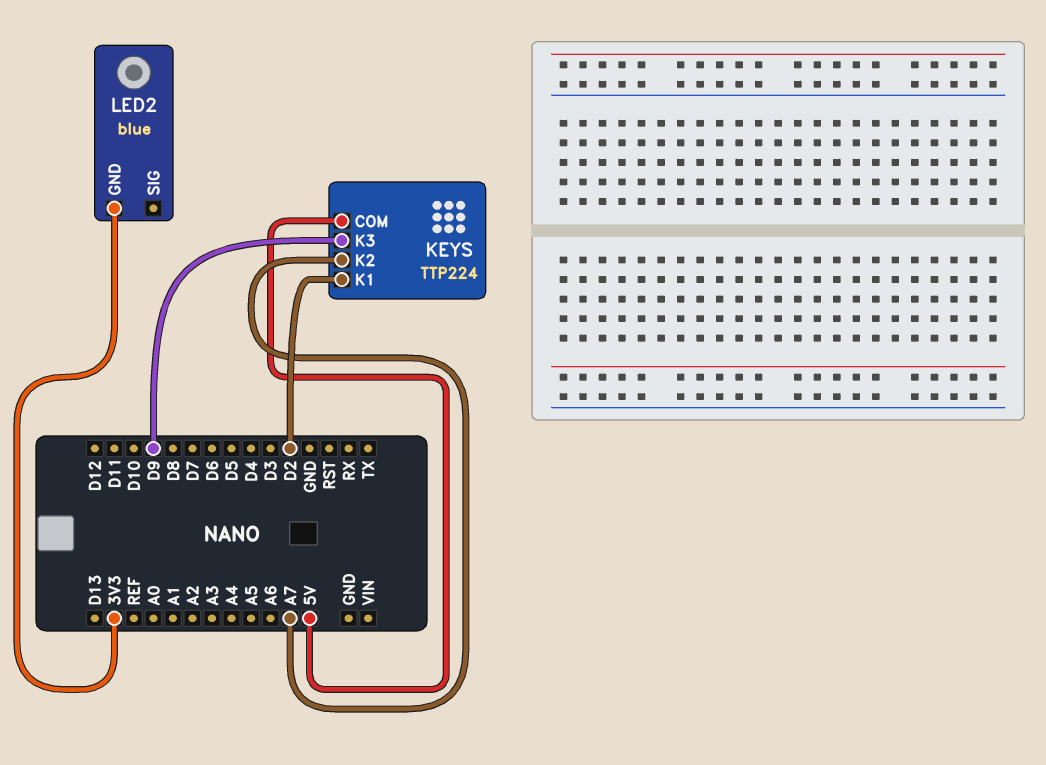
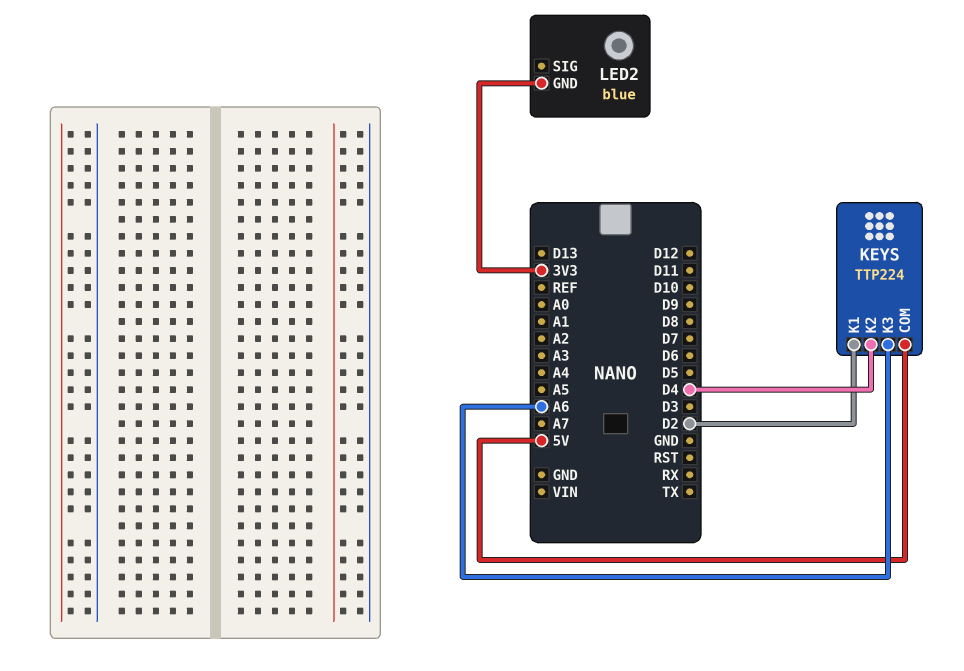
KEYS pin K2: A7 -> D4
KEYS pin K3: D9 -> A6

